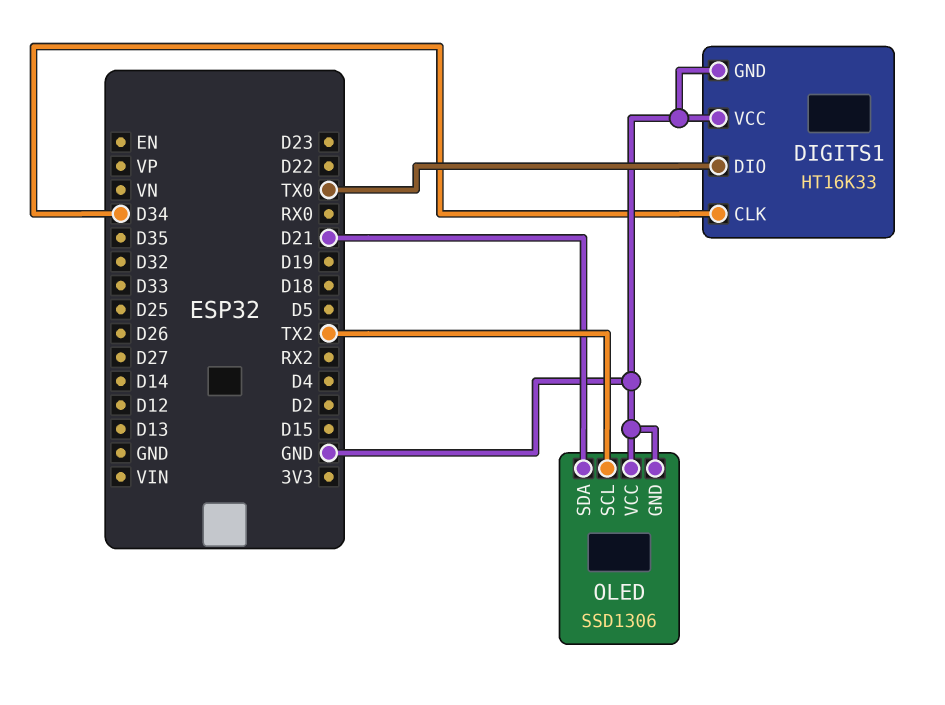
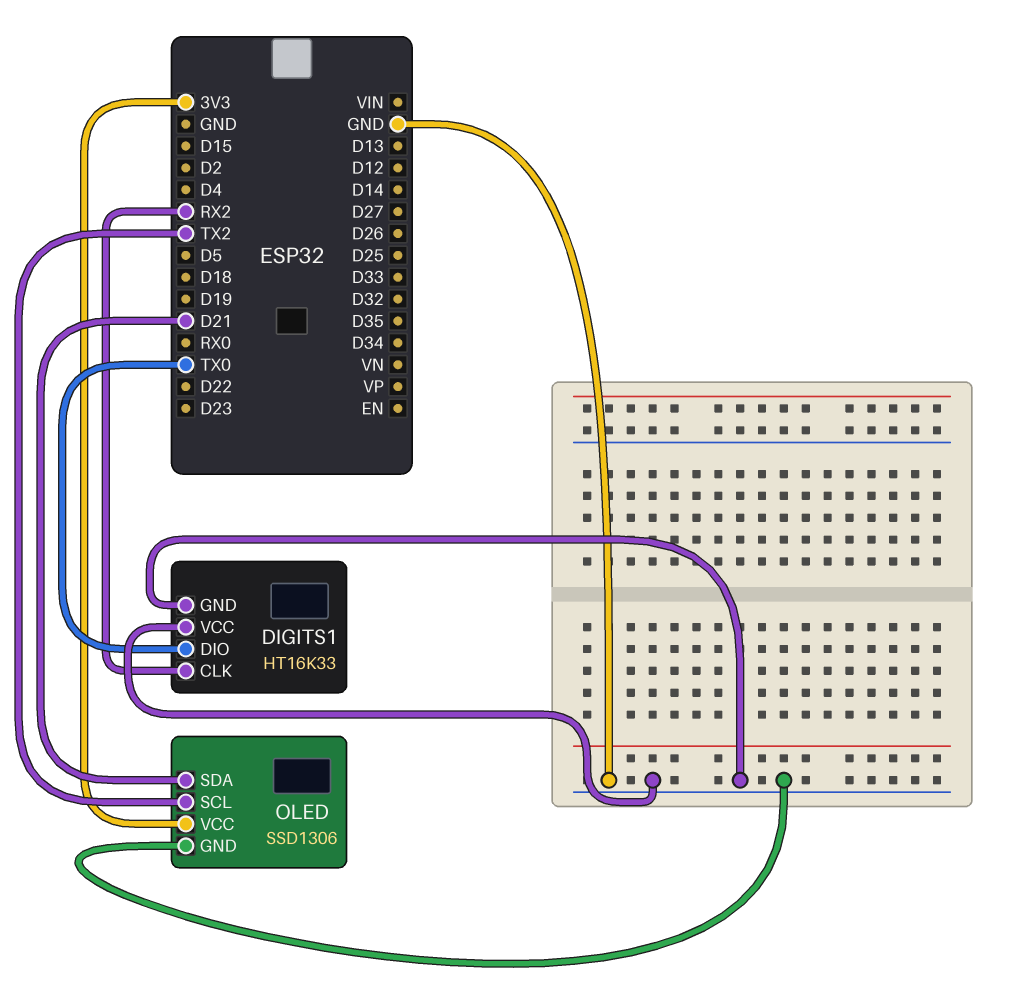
DIGITS1 pin CLK: D34 -> RX2
OLED pin VCC: GND -> 3V3

